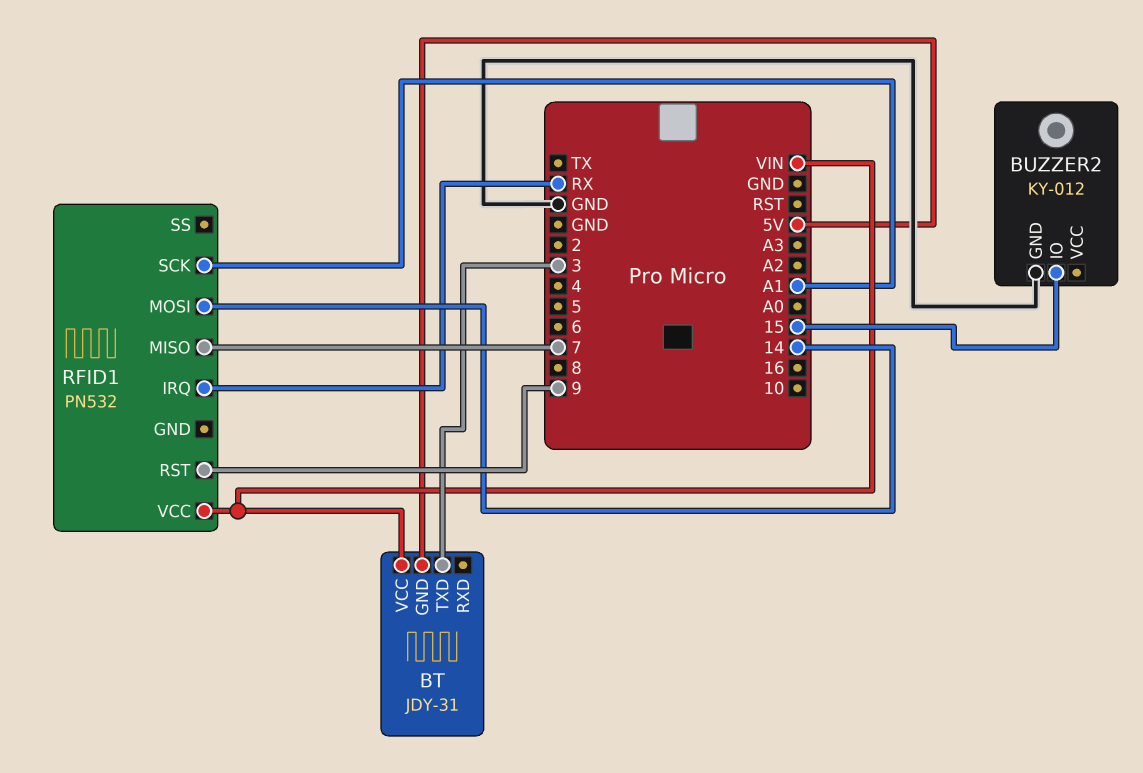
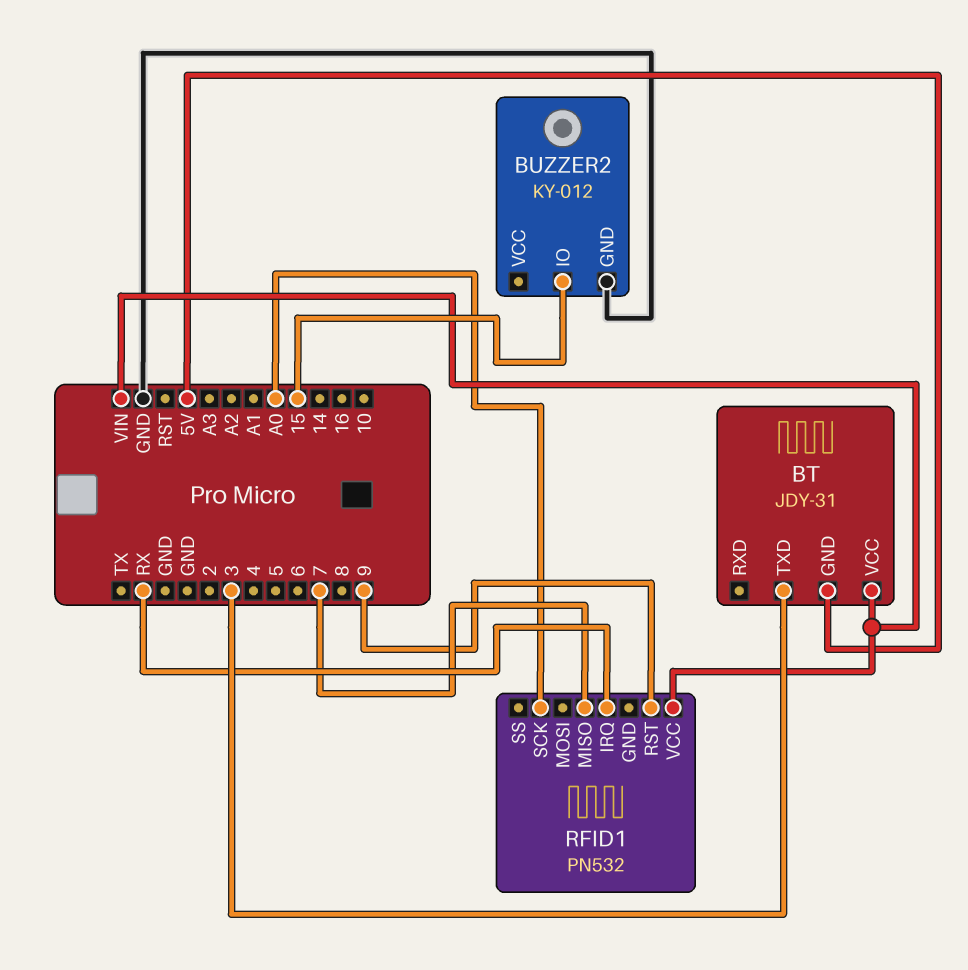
RFID1 pin MOSI: 14 -> none
RFID1 pin SCK: A1 -> A0

